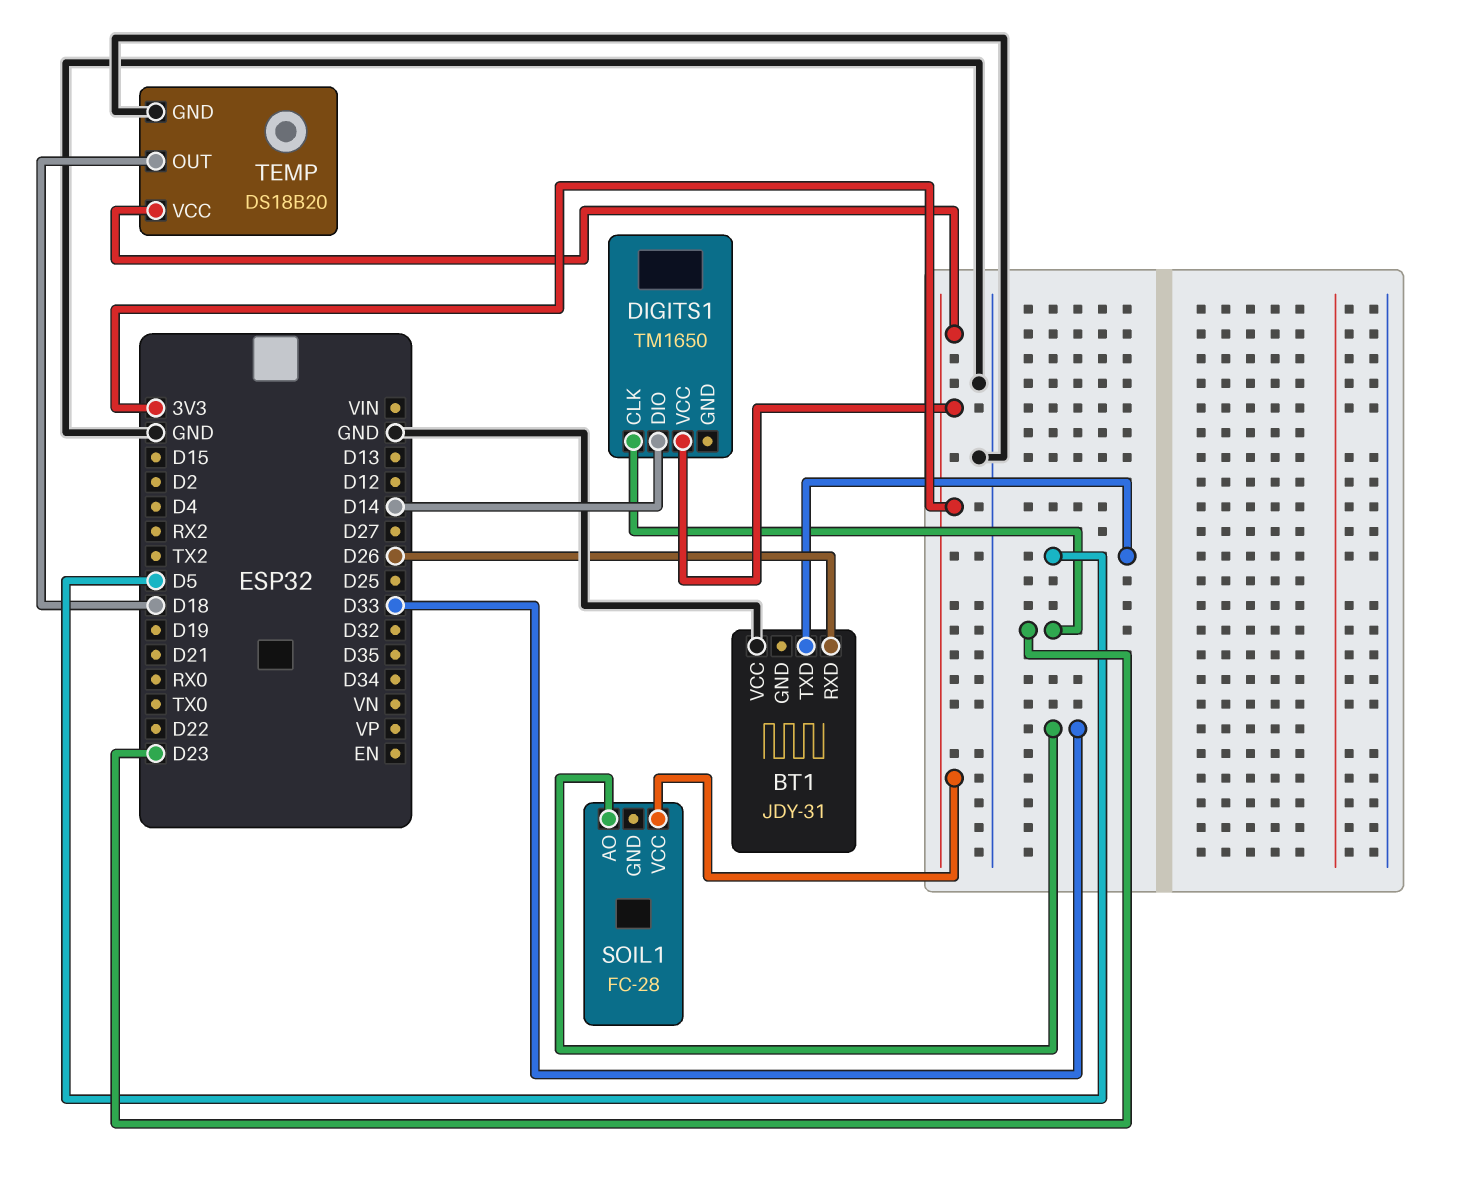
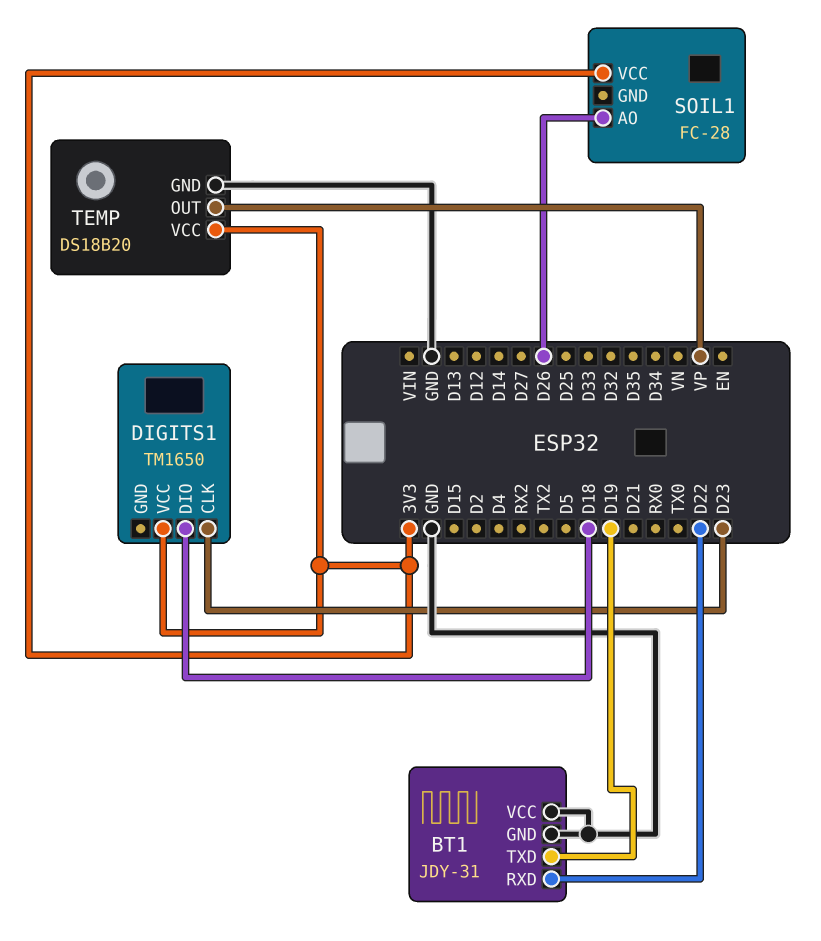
BT1 pin GND: none -> GND
BT1 pin RXD: D26 -> D22
BT1 pin TXD: D5 -> D19
DIGITS1 pin DIO: D14 -> D18
SOIL1 pin AO: D33 -> D26
TEMP pin OUT: D18 -> VP

